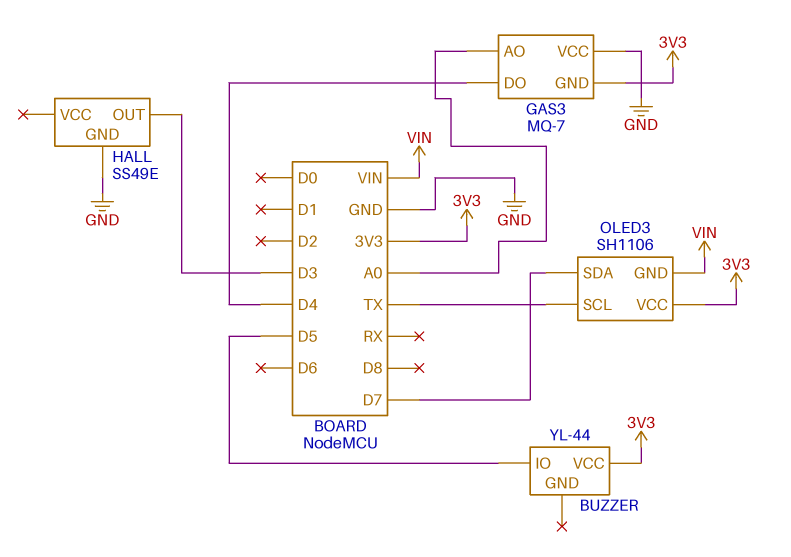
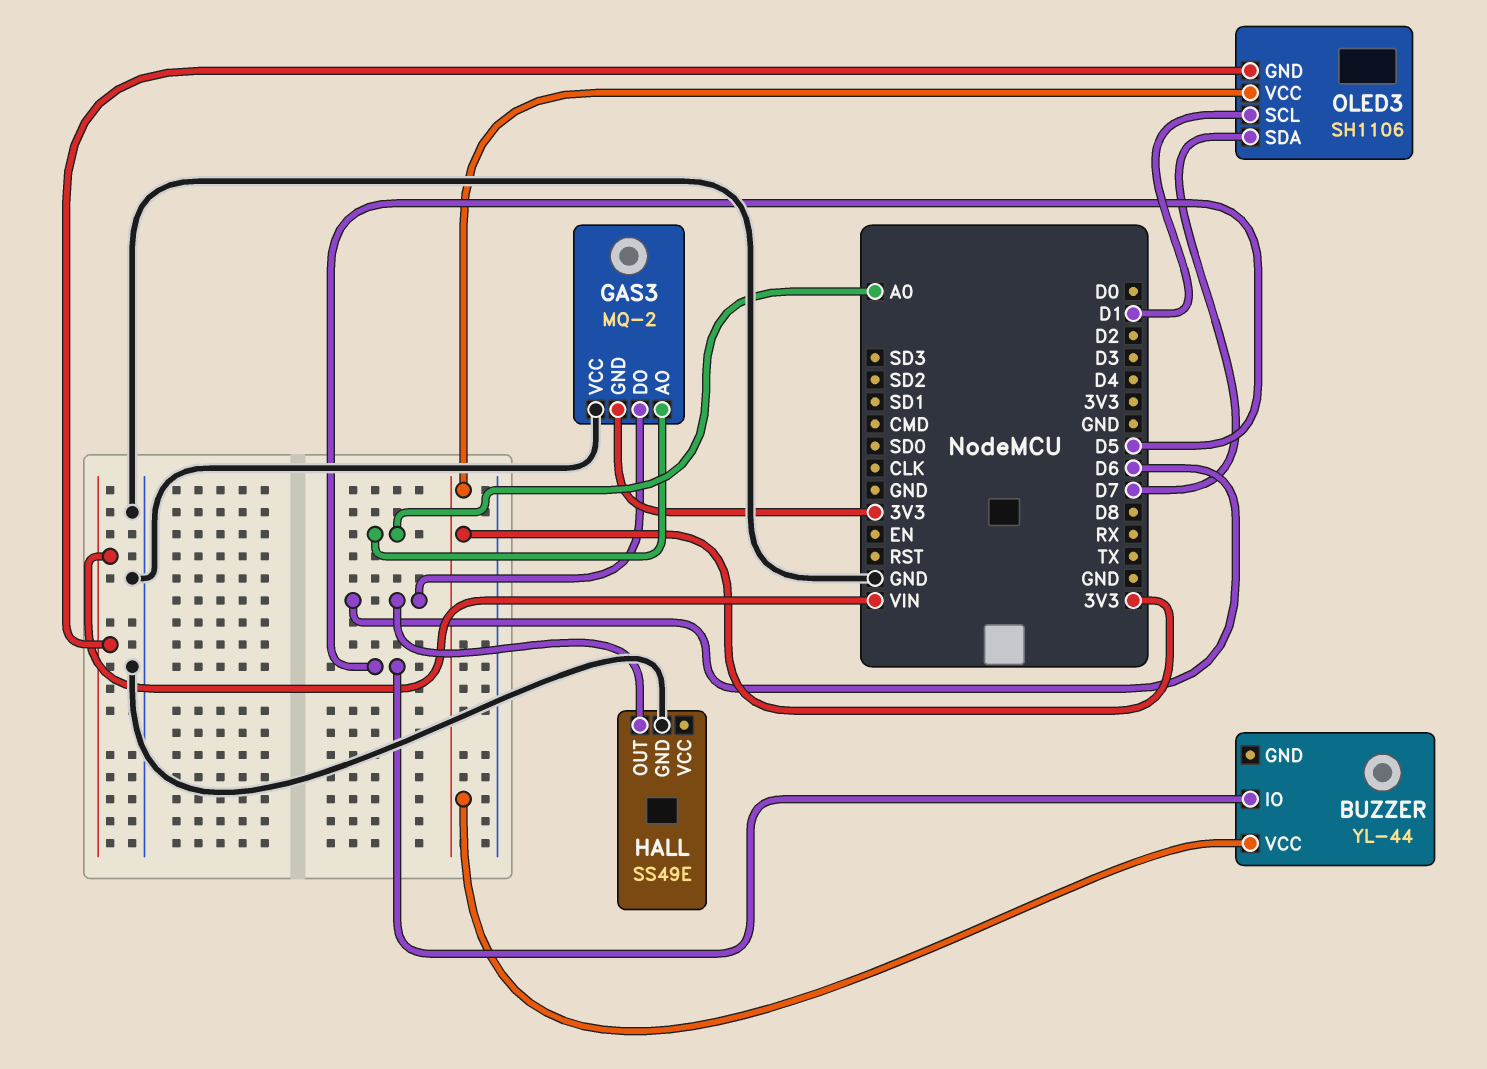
GAS3: MQ-7 -> MQ-2
GAS3 pin DO: D4 -> D6
HALL pin OUT: D3 -> D6
OLED3 pin SCL: TX -> D1

